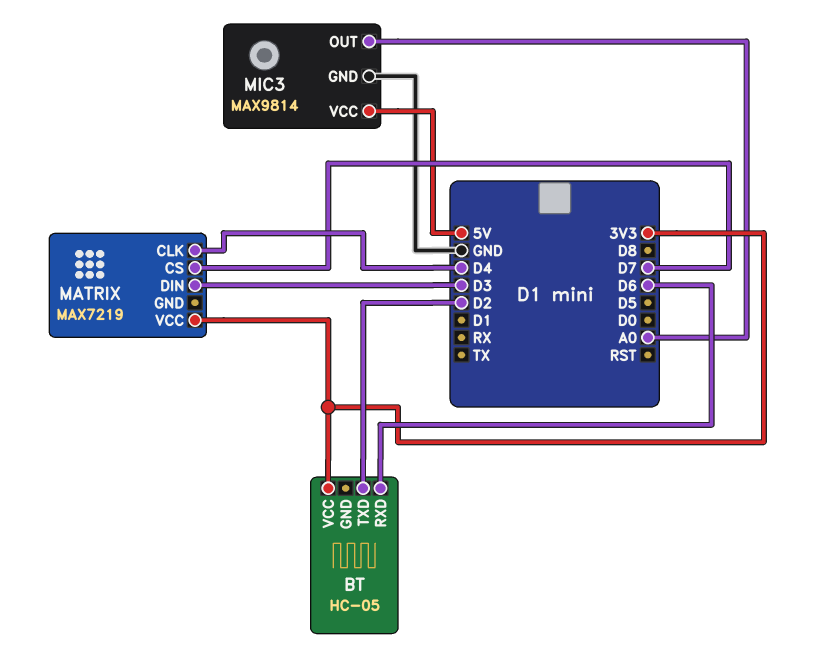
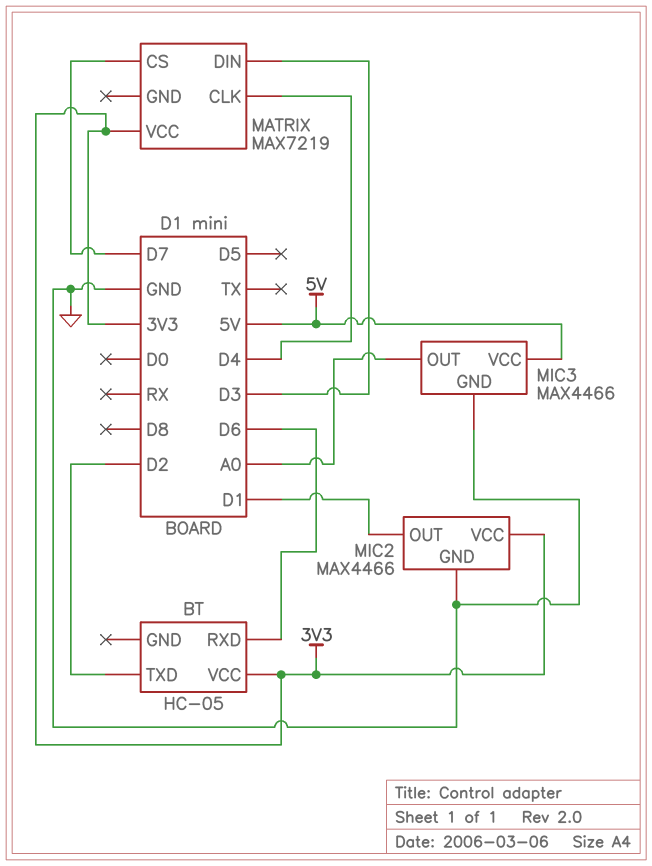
MIC2: none -> MAX4466
MIC2 pin GND: none -> GND
MIC2 pin OUT: none -> D1
MIC2 pin VCC: none -> 3V3
MIC3: MAX9814 -> MAX4466

